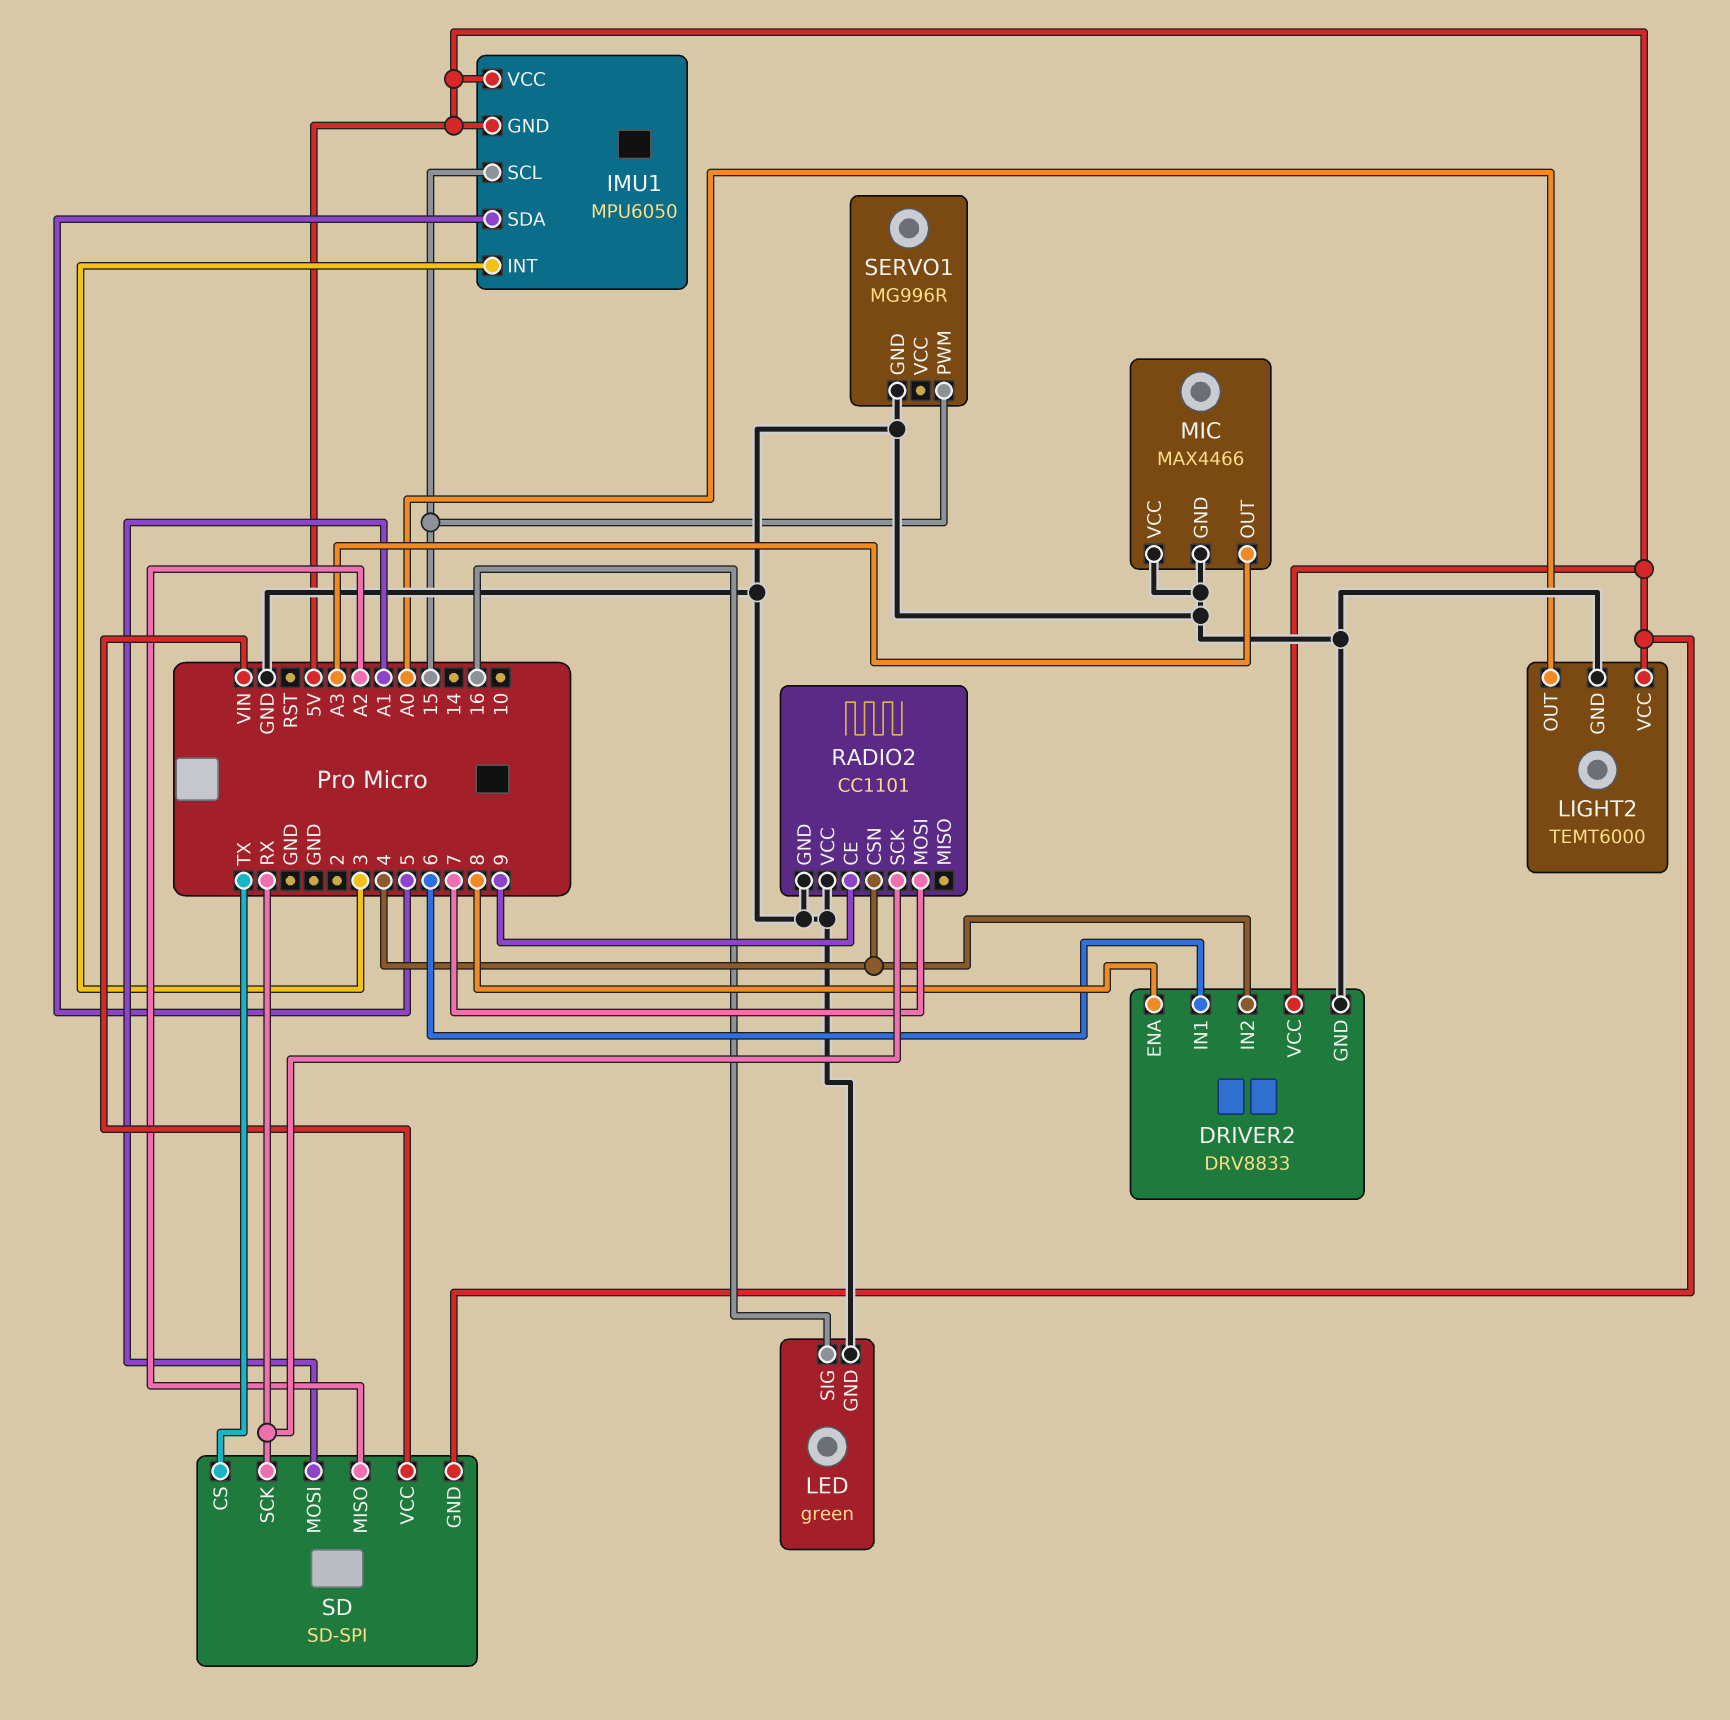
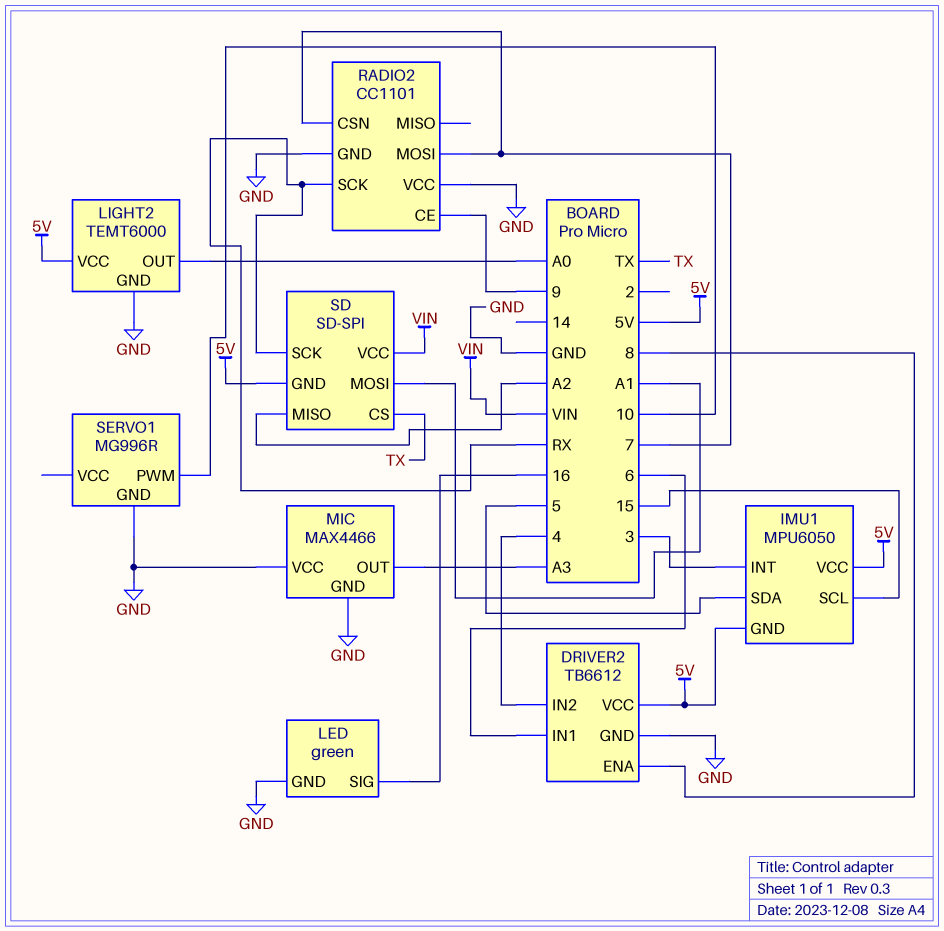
DRIVER2: DRV8833 -> TB6612
RADIO2 pin CSN: 4 -> 7
SERVO1 pin PWM: 15 -> 10

